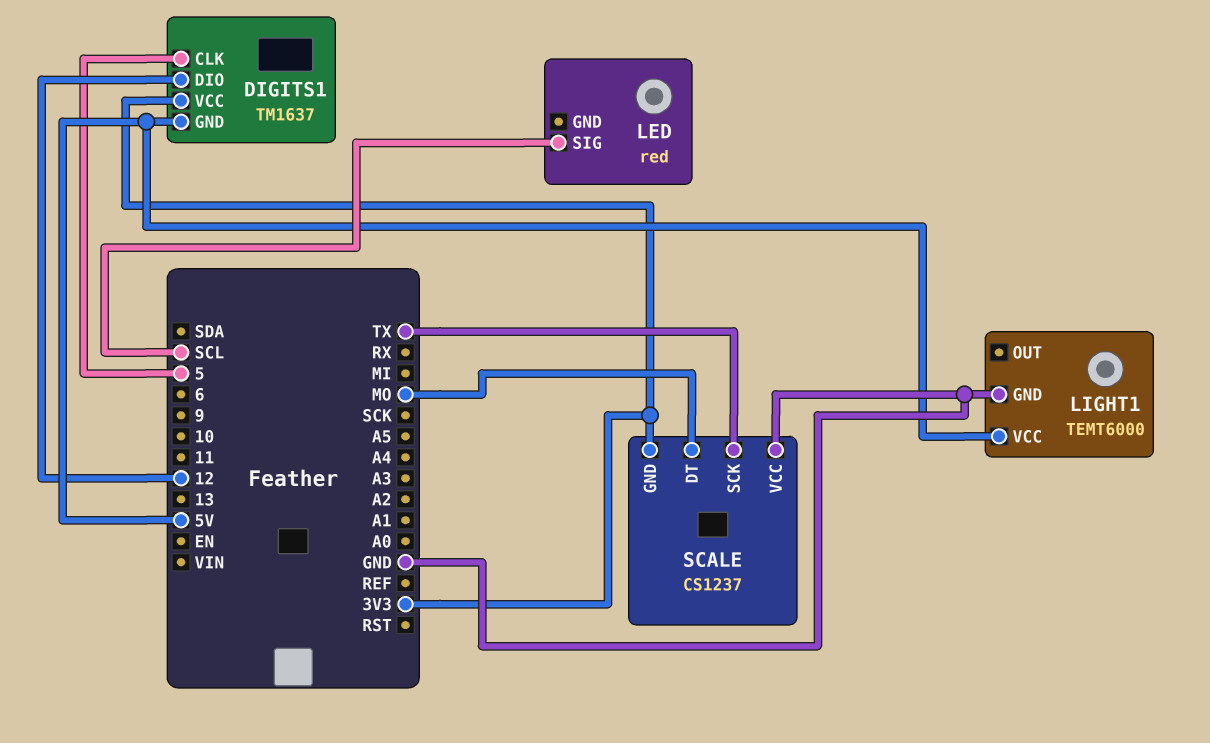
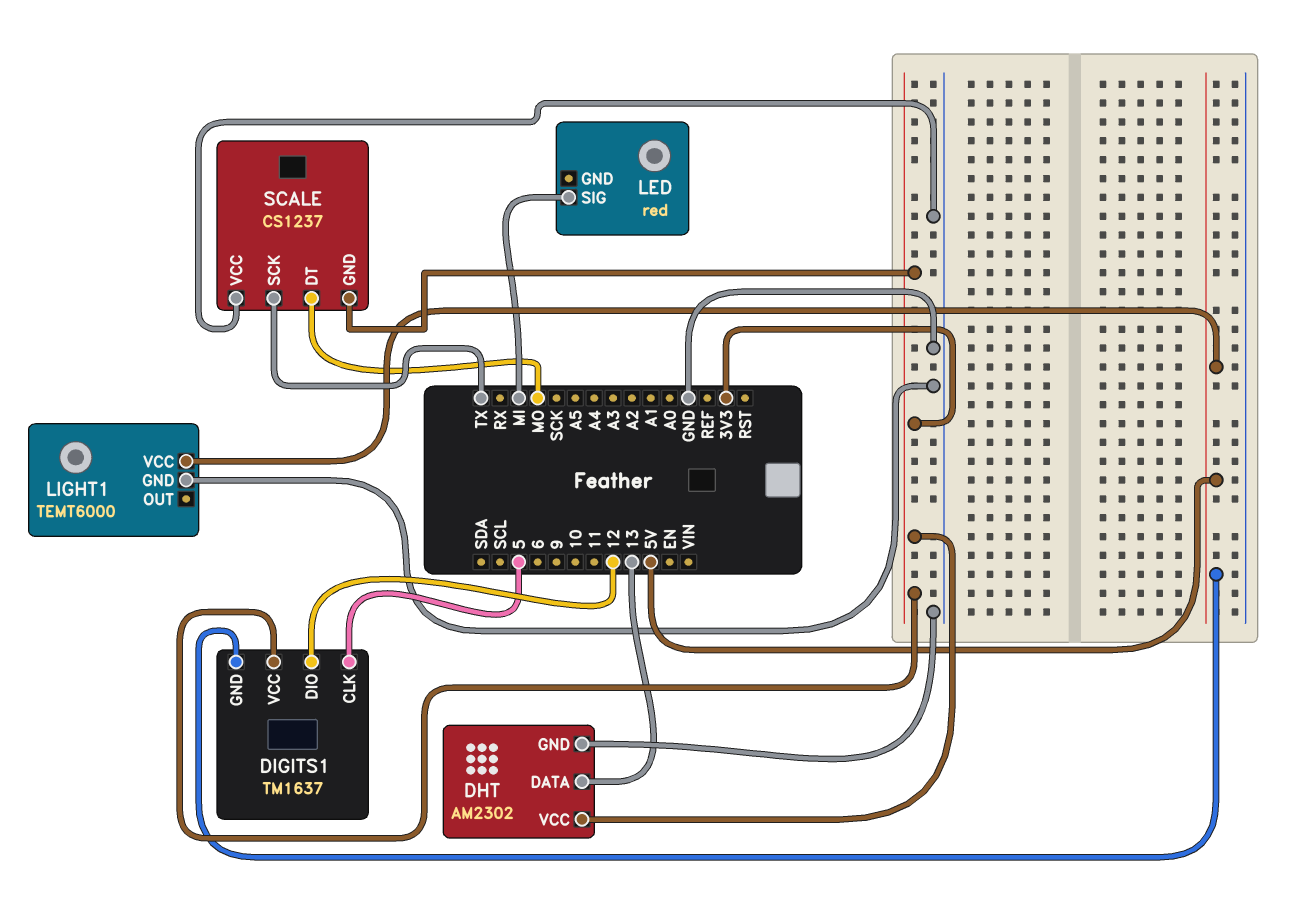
DHT: none -> AM2302
DHT pin DATA: none -> 13
DHT pin GND: none -> GND
DHT pin VCC: none -> 3V3
LED pin SIG: SCL -> MI

